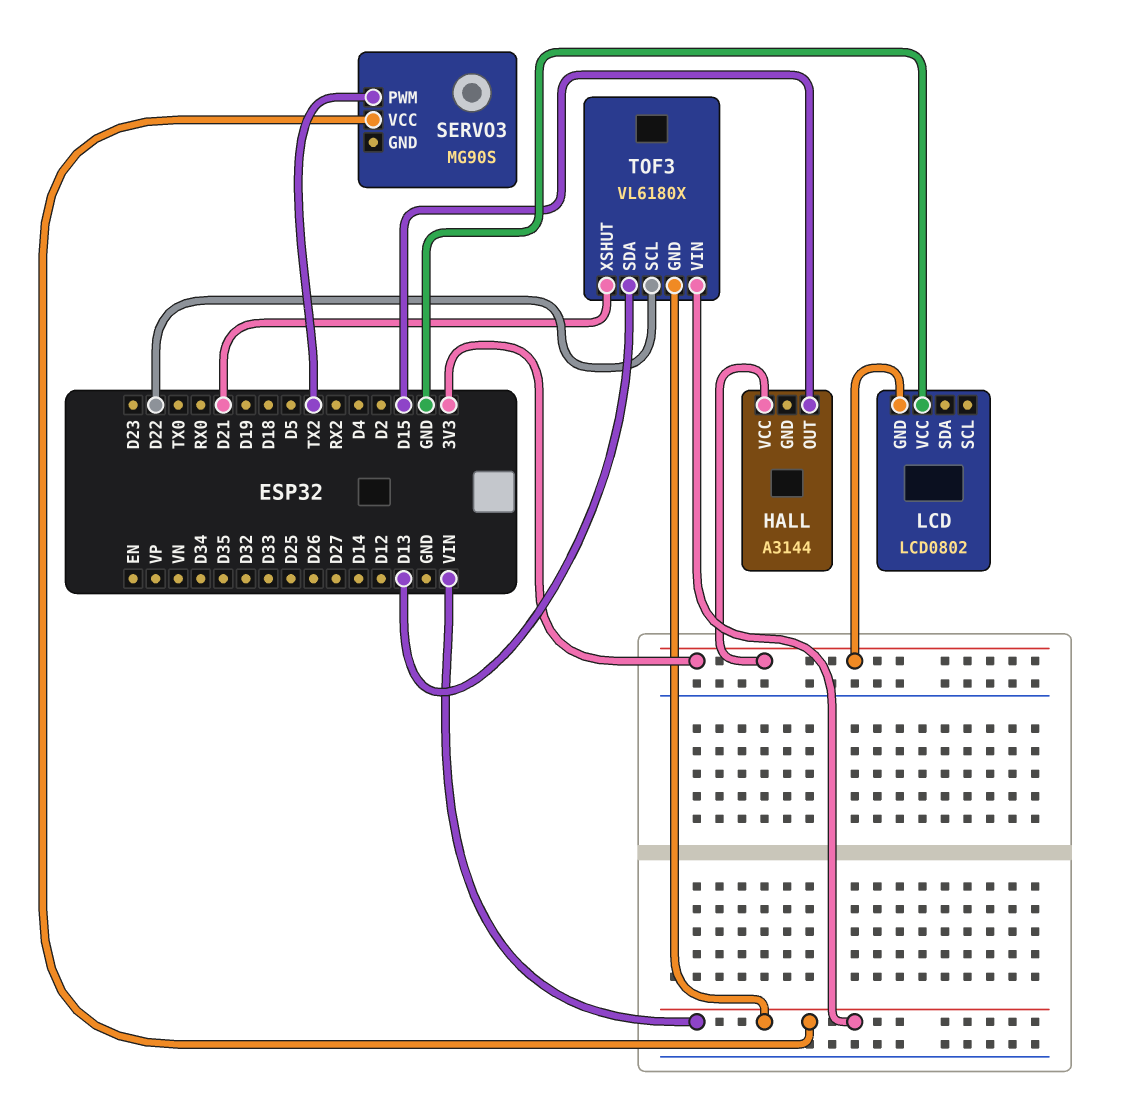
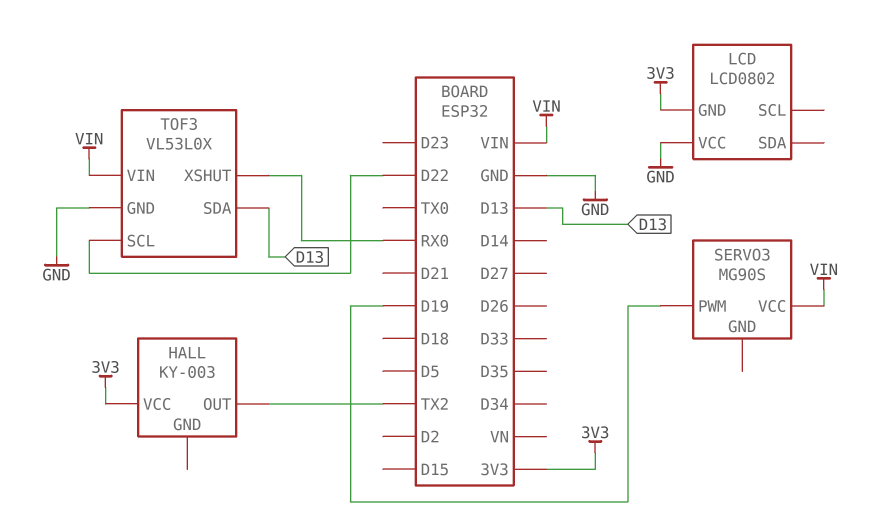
HALL: A3144 -> KY-003
HALL pin OUT: D15 -> TX2
SERVO3 pin PWM: TX2 -> D19
TOF3: VL6180X -> VL53L0X
TOF3 pin GND: VIN -> GND
TOF3 pin XSHUT: D21 -> RX0

